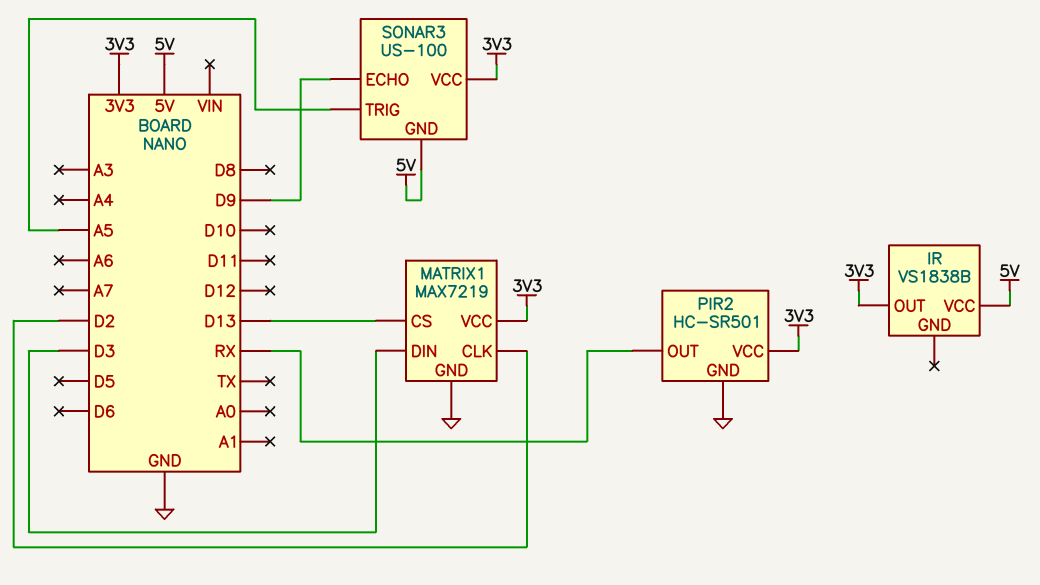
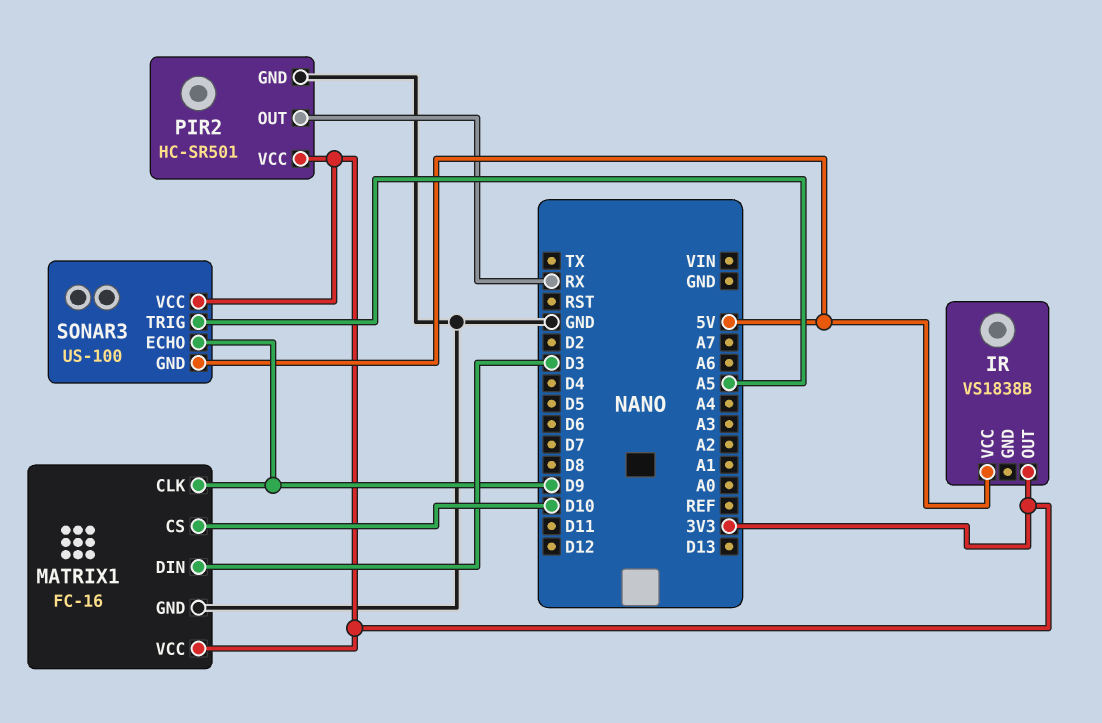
MATRIX1: MAX7219 -> FC-16
MATRIX1 pin CLK: D2 -> D9
MATRIX1 pin CS: D13 -> D10

